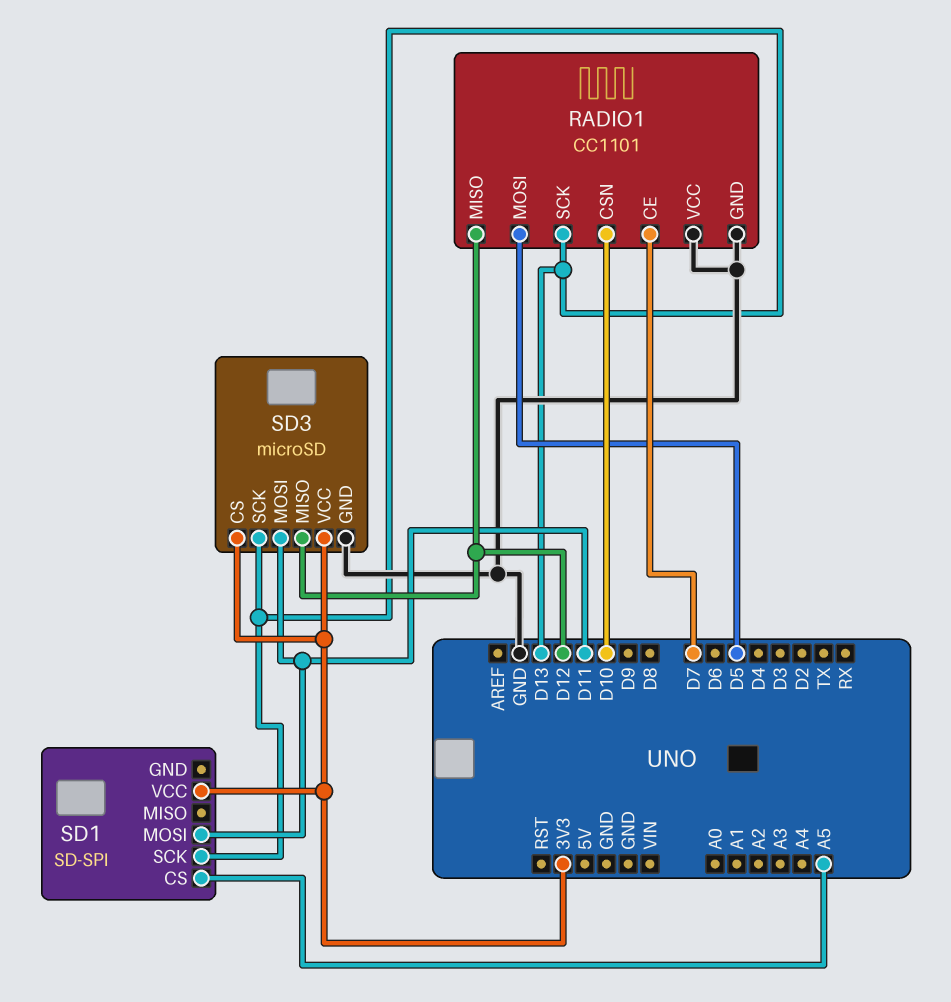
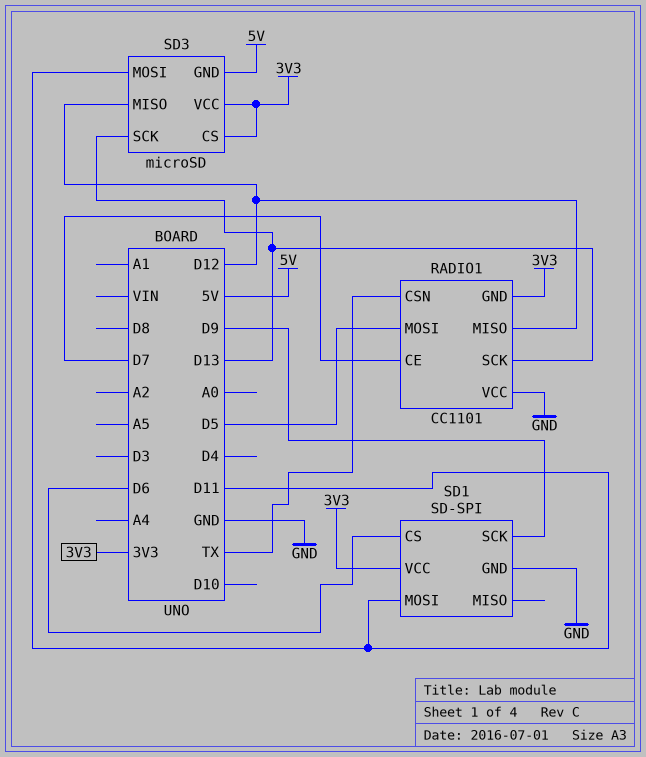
RADIO1 pin CSN: D10 -> TX
RADIO1 pin GND: GND -> 3V3
SD1 pin CS: A5 -> D6
SD1 pin GND: none -> GND
SD1 pin SCK: D13 -> D9
SD3 pin GND: GND -> 5V

